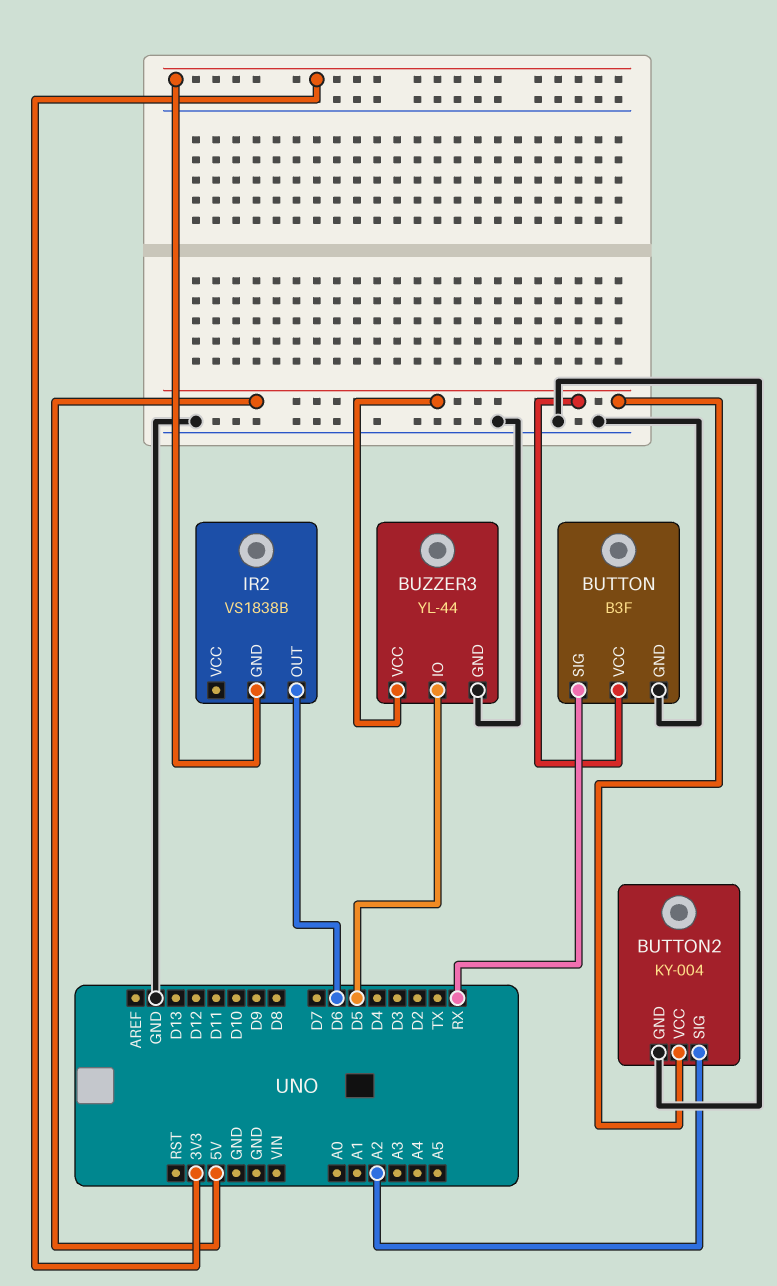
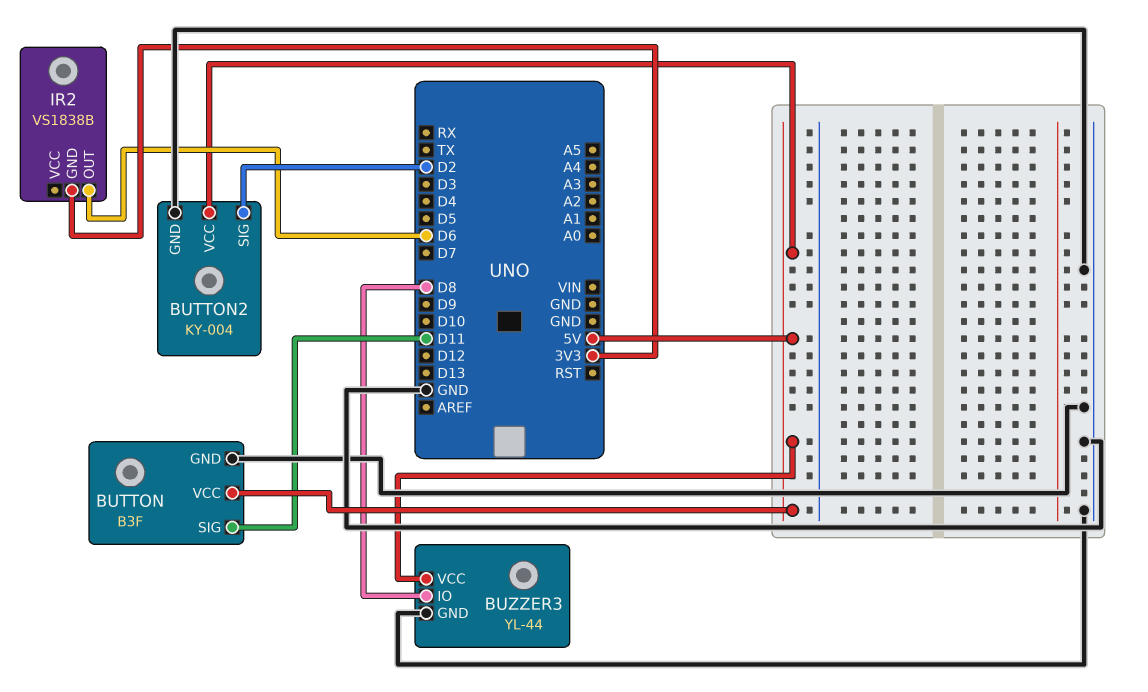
BUTTON pin SIG: RX -> D11
BUTTON2 pin SIG: A2 -> D2
BUZZER3 pin IO: D5 -> D8

